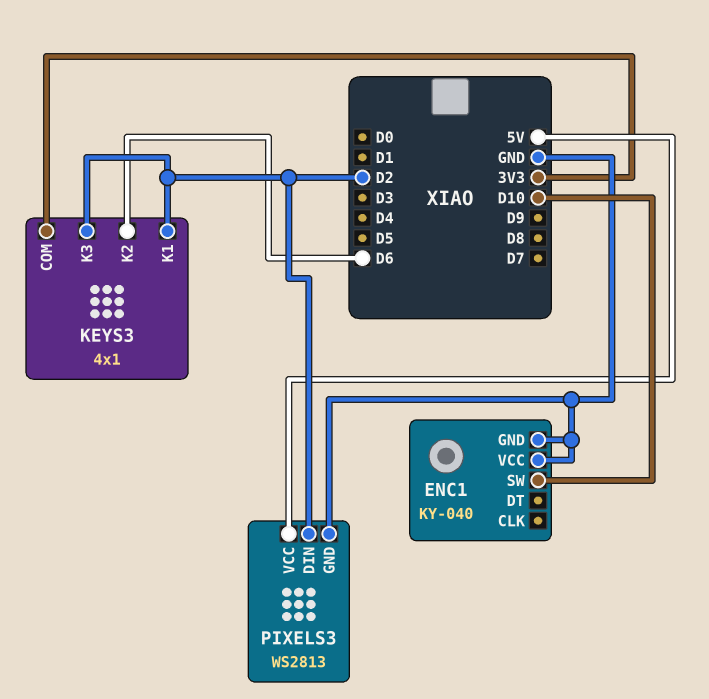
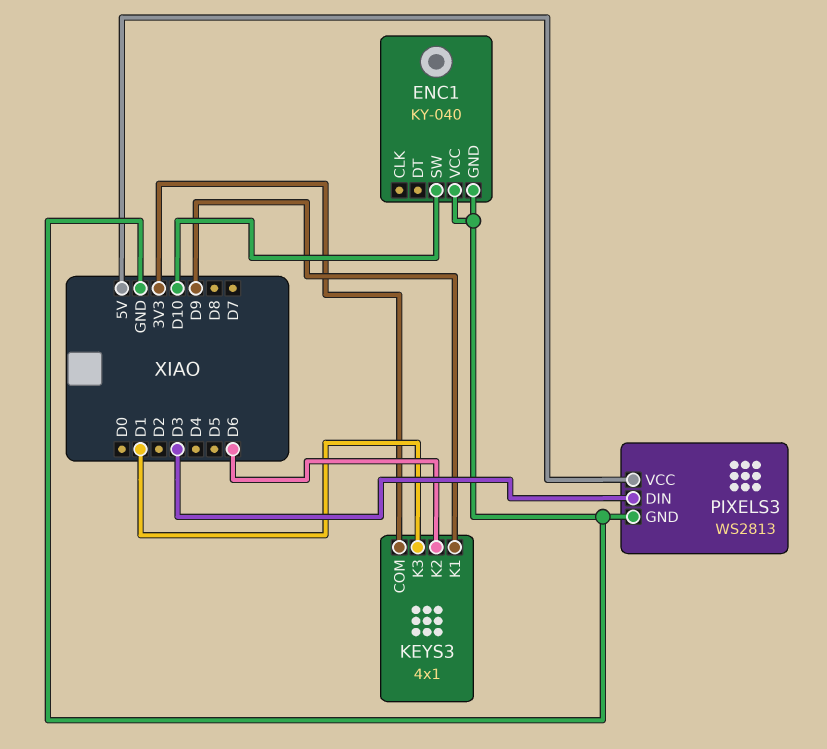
KEYS3 pin K1: D2 -> D9
KEYS3 pin K3: D2 -> D1
PIXELS3 pin DIN: D2 -> D3

